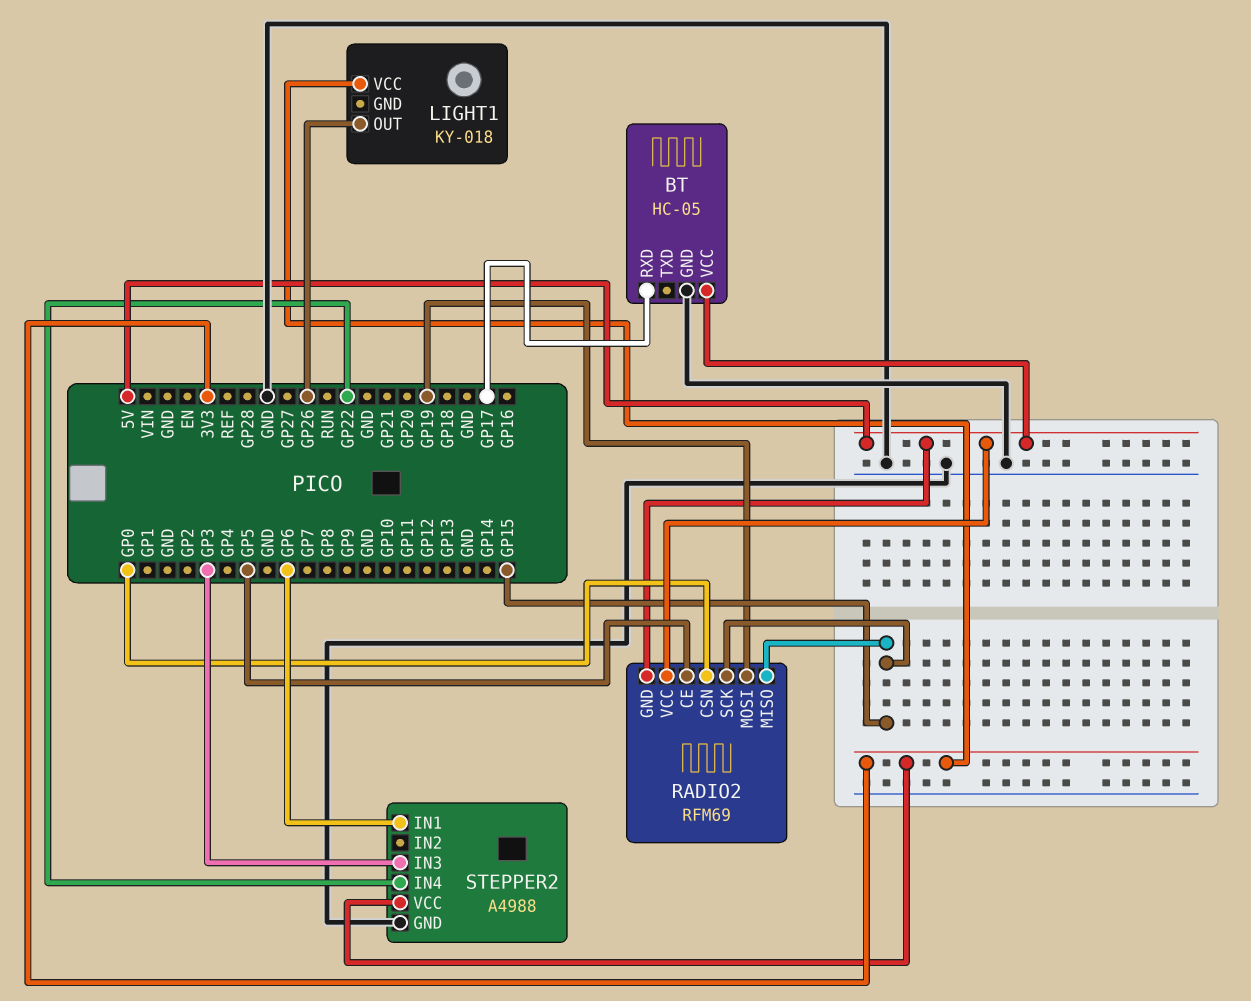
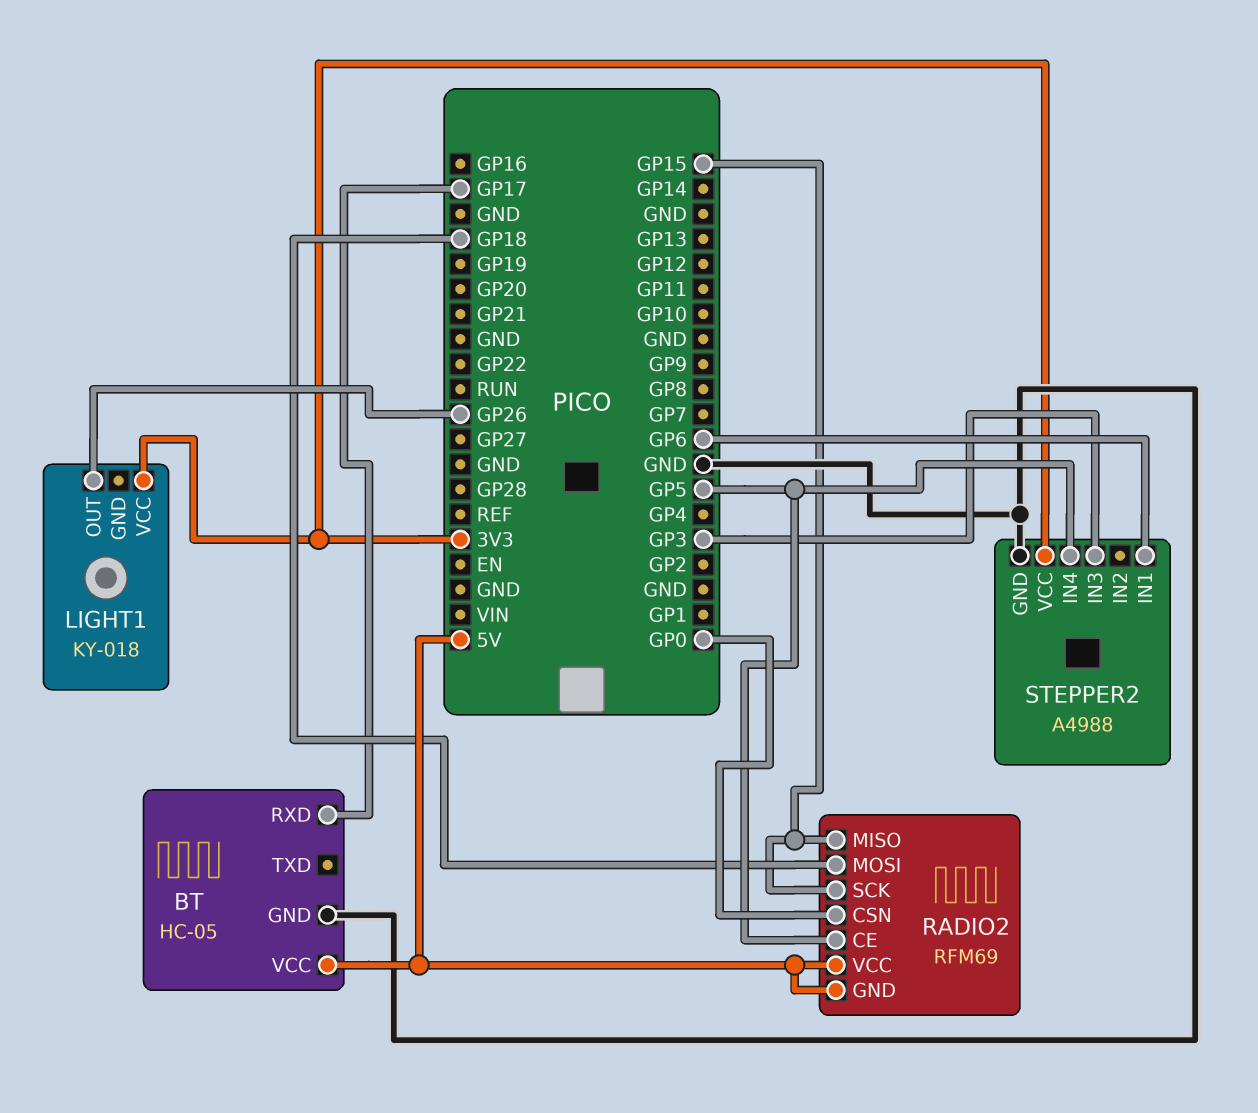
RADIO2 pin MOSI: GP19 -> GP18
STEPPER2 pin IN4: GP22 -> GP5

